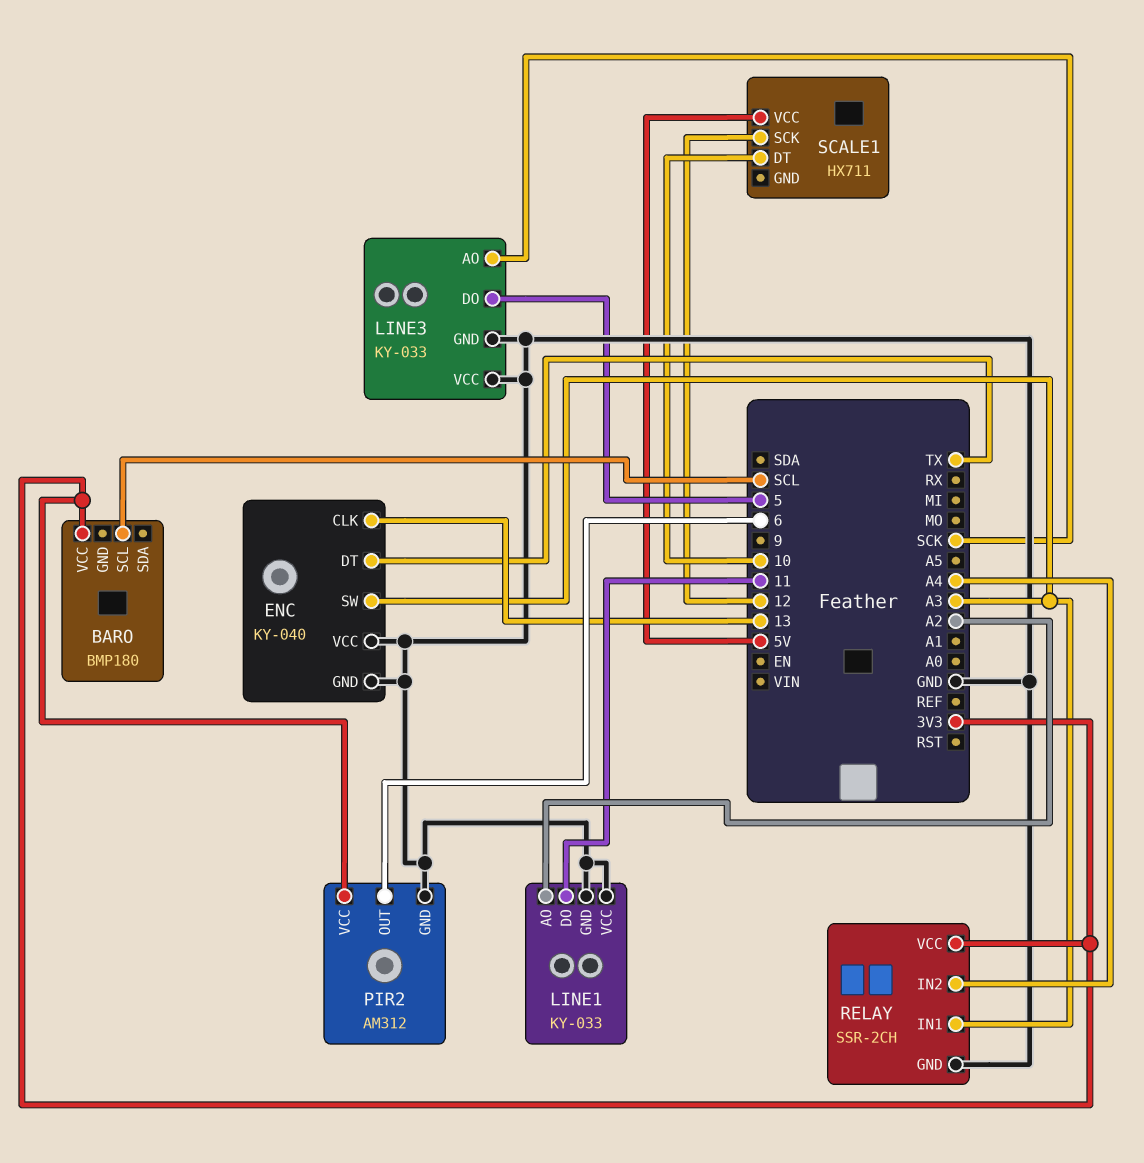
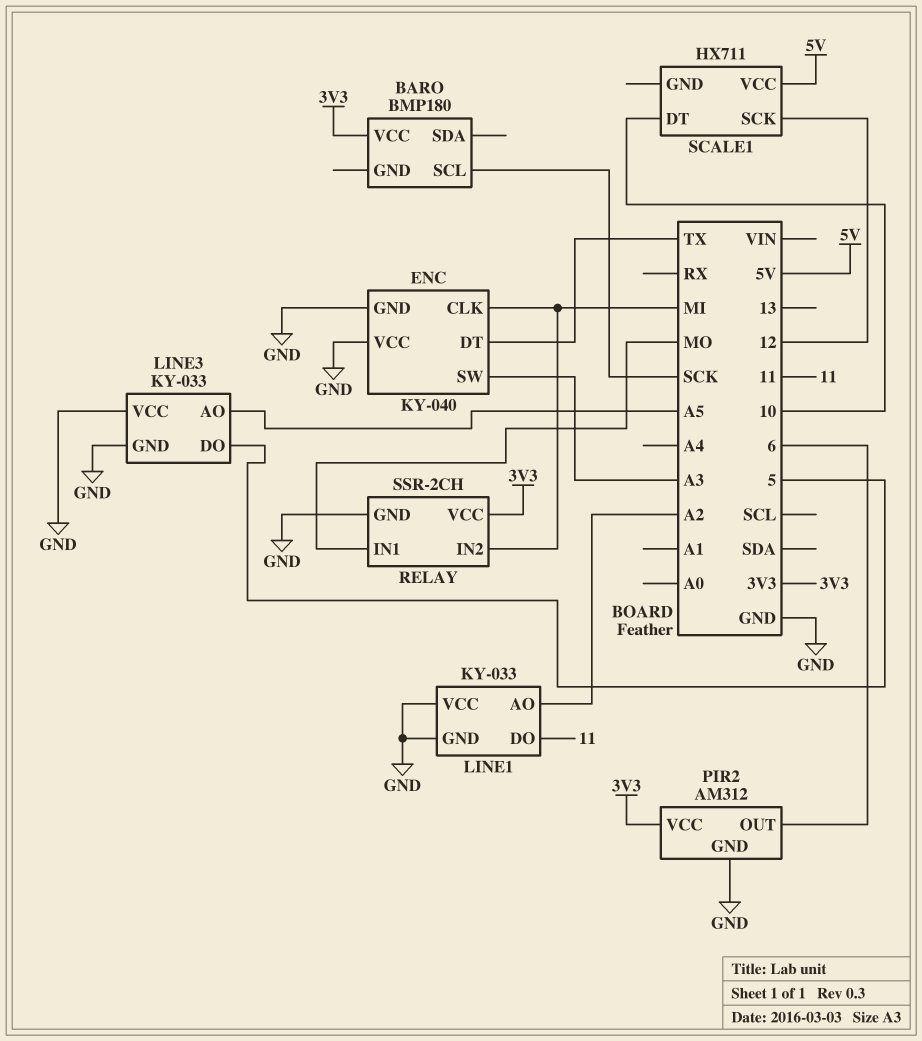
BARO pin SCL: SCL -> SCK
ENC pin CLK: 13 -> MI
LINE3 pin AO: SCK -> A5
RELAY pin IN1: A3 -> MO
RELAY pin IN2: A4 -> MI

